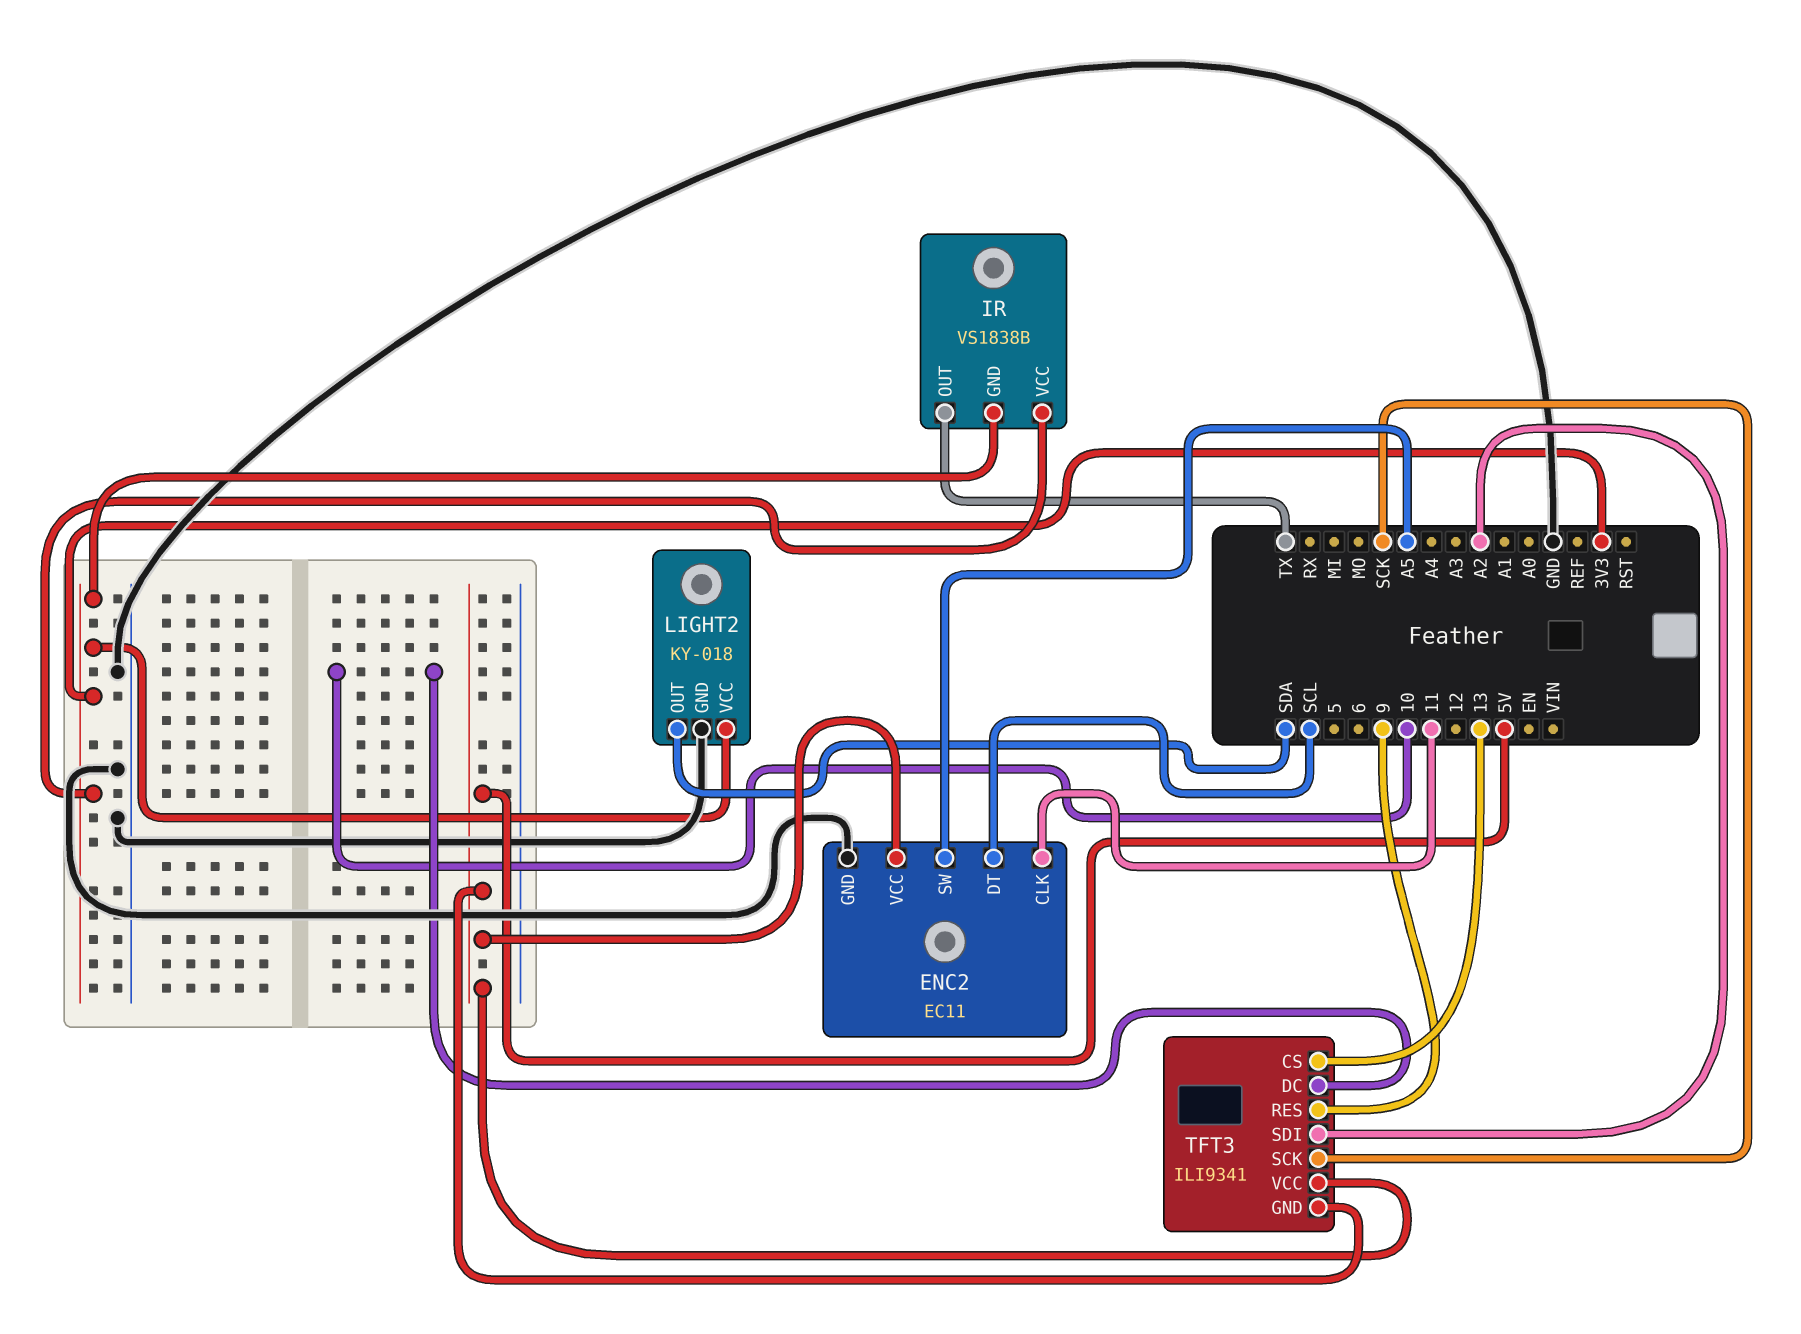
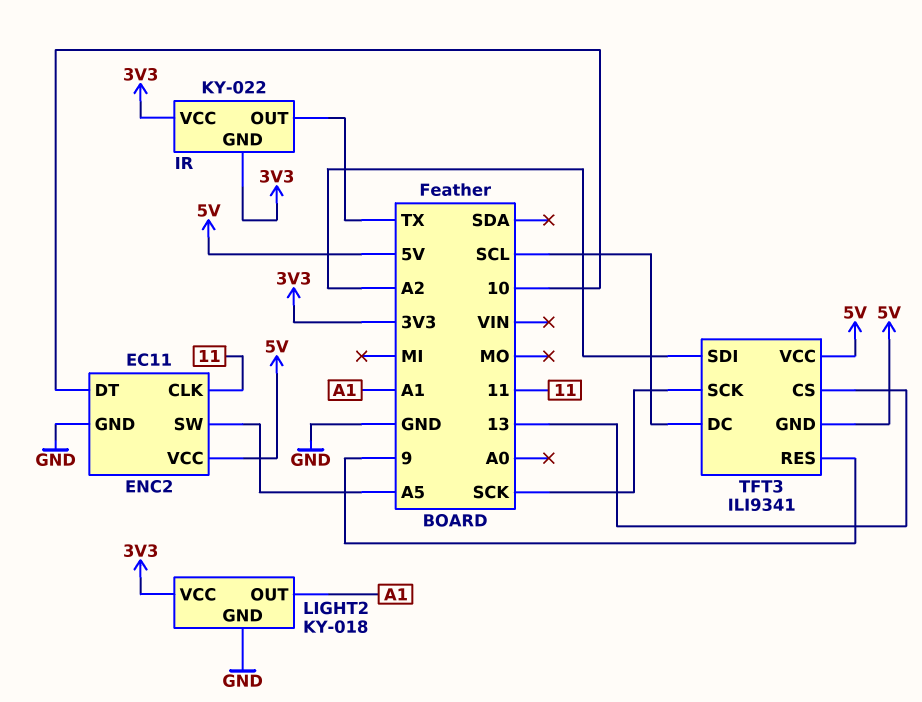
ENC2 pin DT: SCL -> 10
IR: VS1838B -> KY-022
LIGHT2 pin OUT: SDA -> A1
TFT3 pin DC: 10 -> SCL

